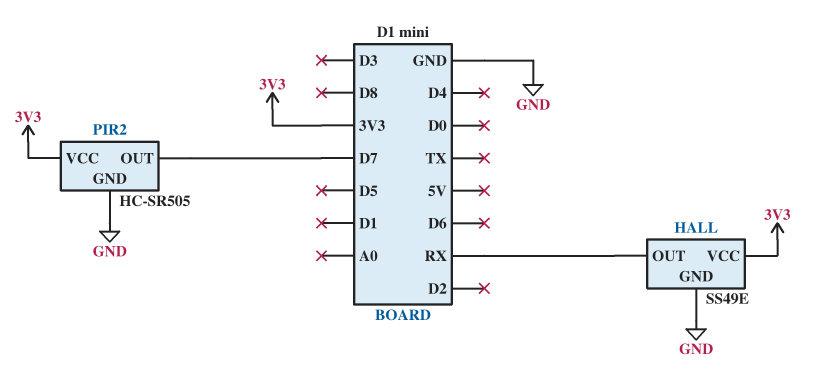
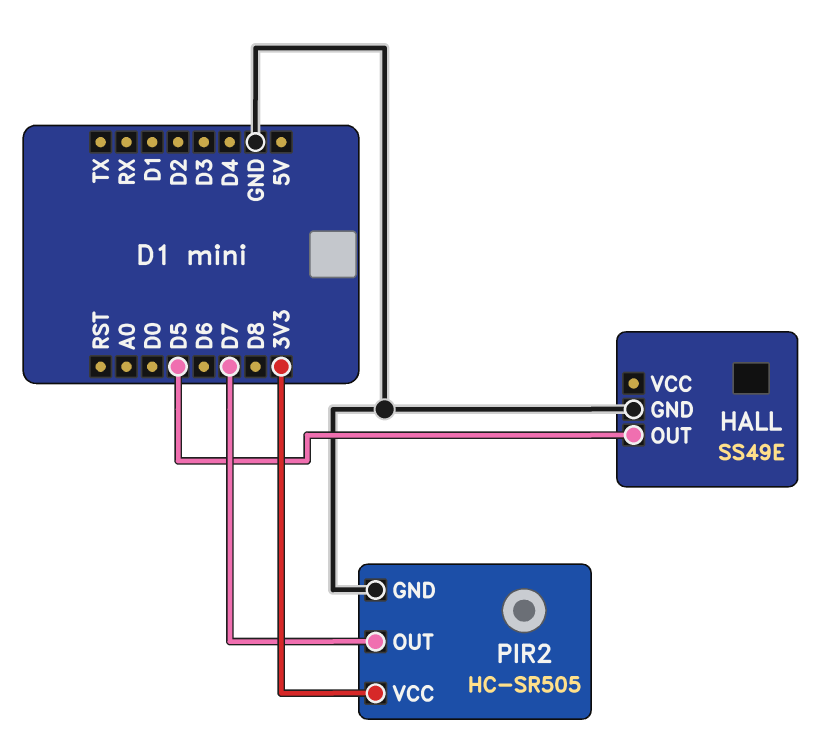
HALL pin OUT: RX -> D5
HALL pin VCC: 3V3 -> none

